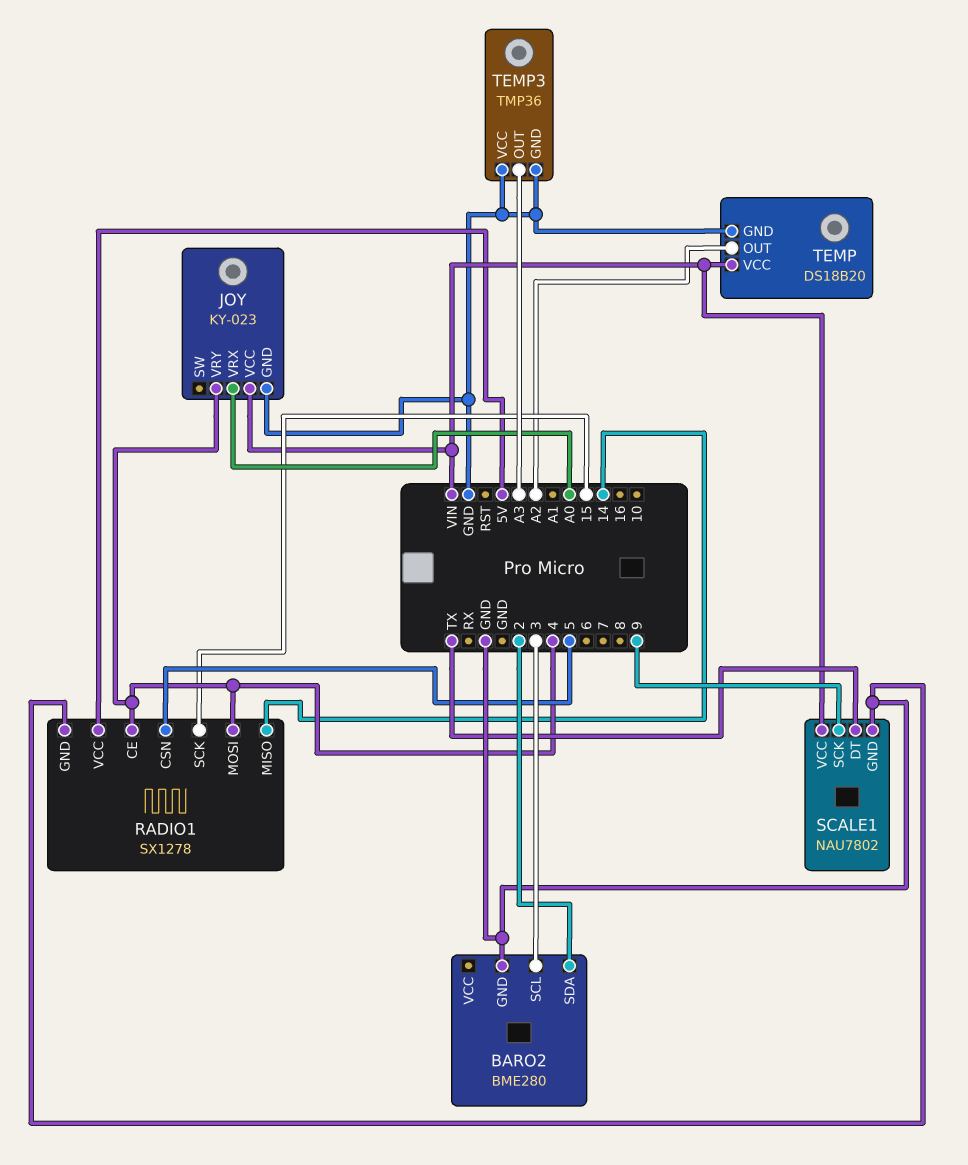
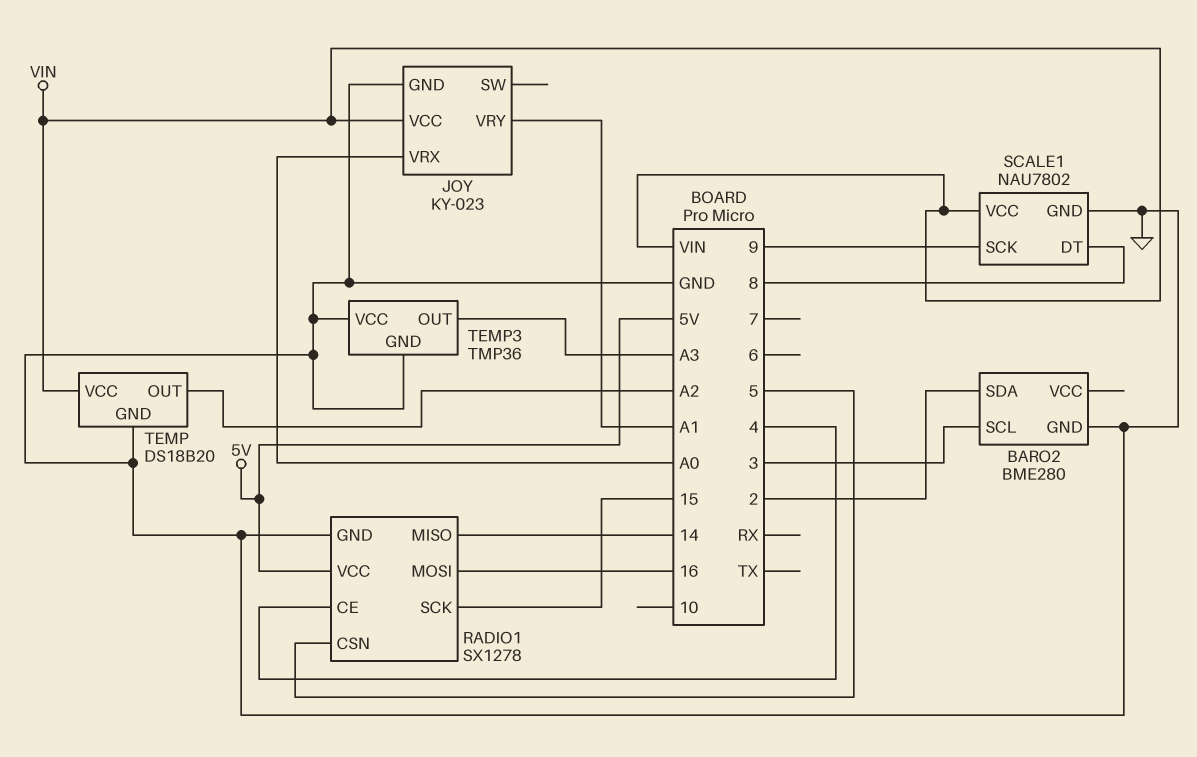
JOY pin VRY: 4 -> A1
RADIO1 pin MOSI: 4 -> 16
SCALE1 pin DT: TX -> 8

